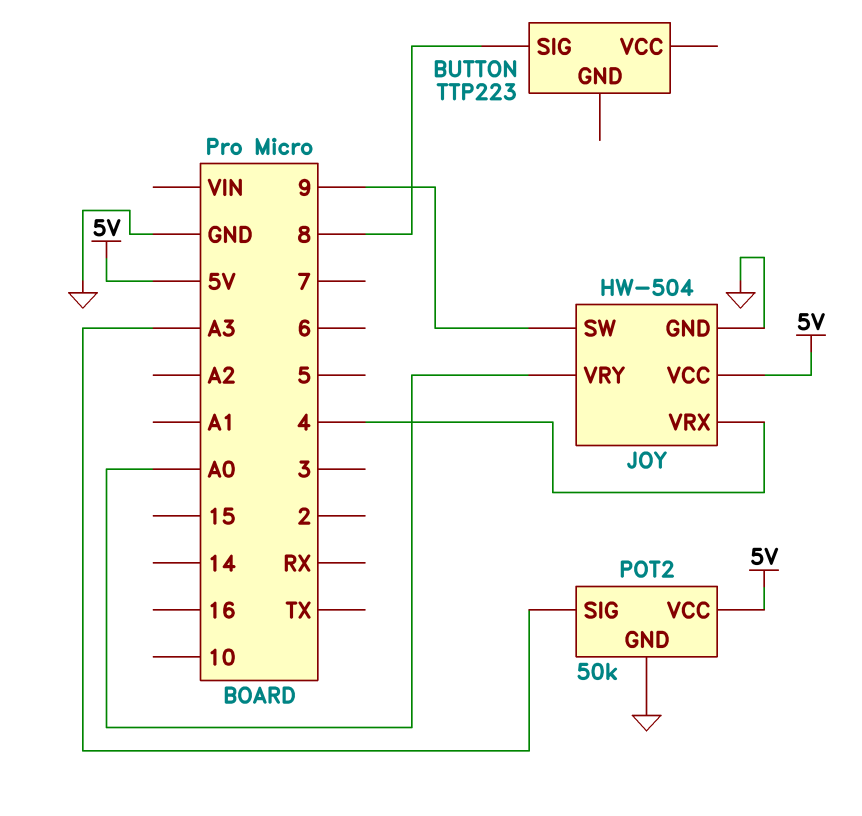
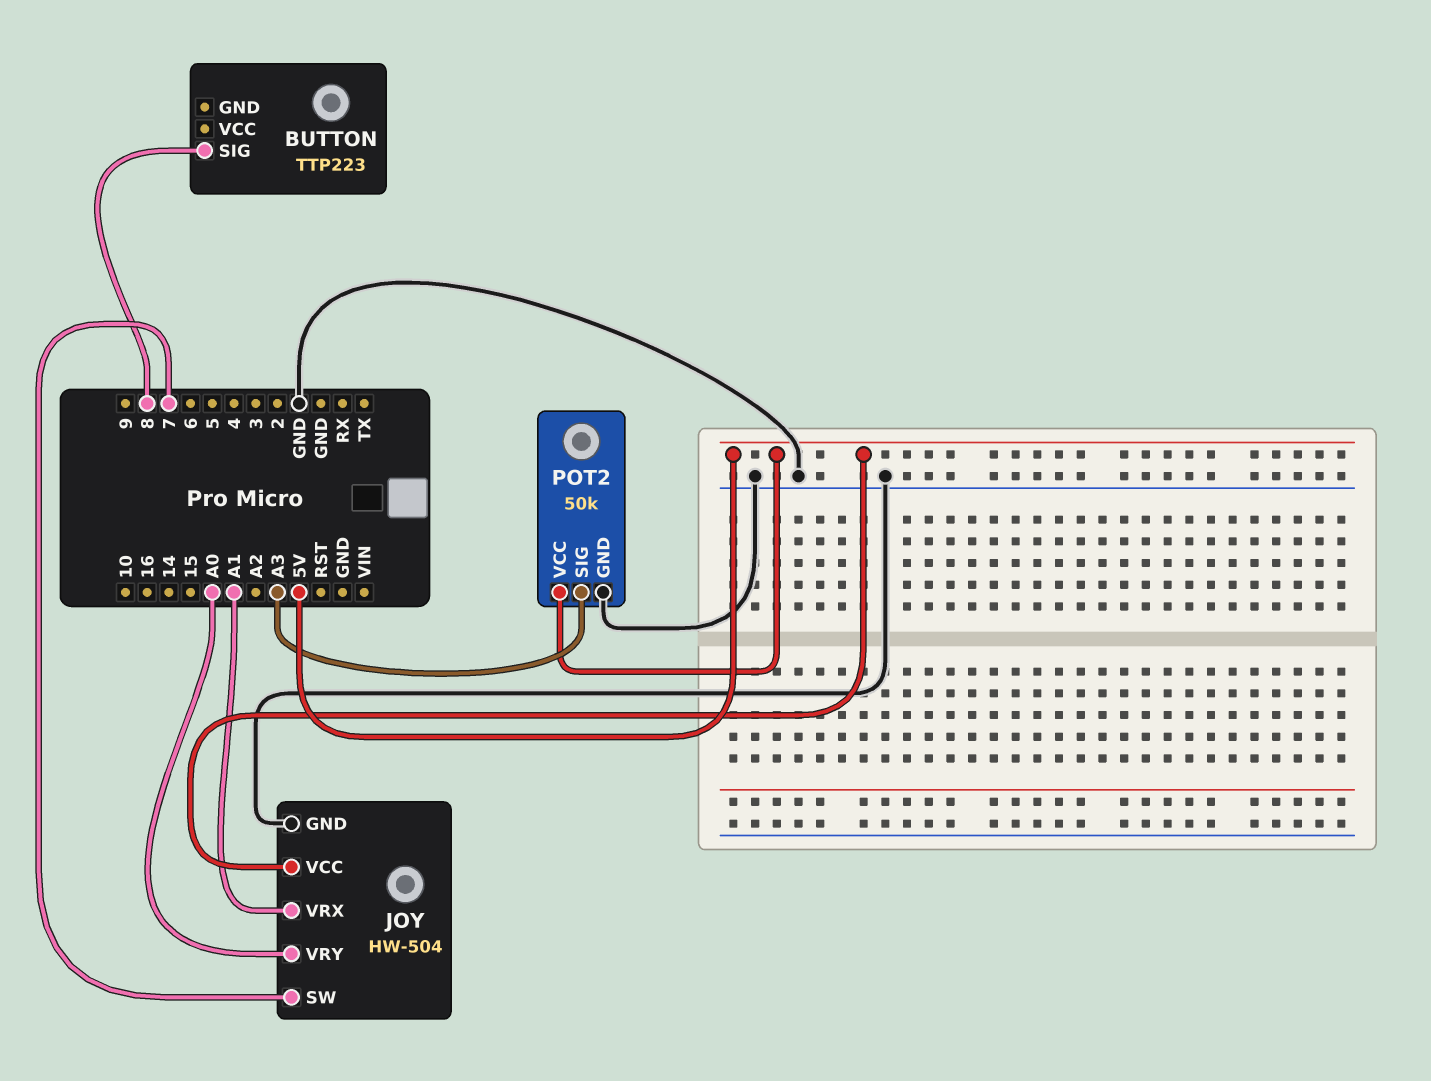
JOY pin SW: 9 -> 7
JOY pin VRX: 4 -> A1

